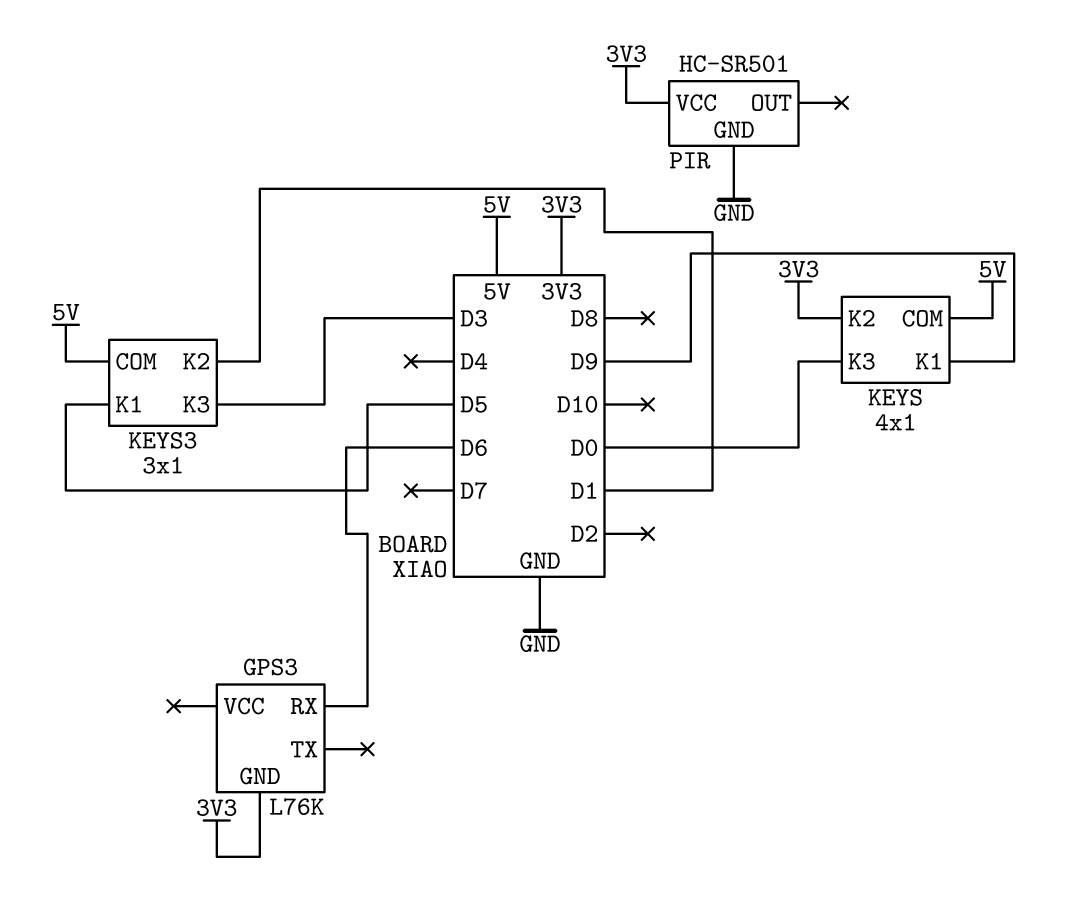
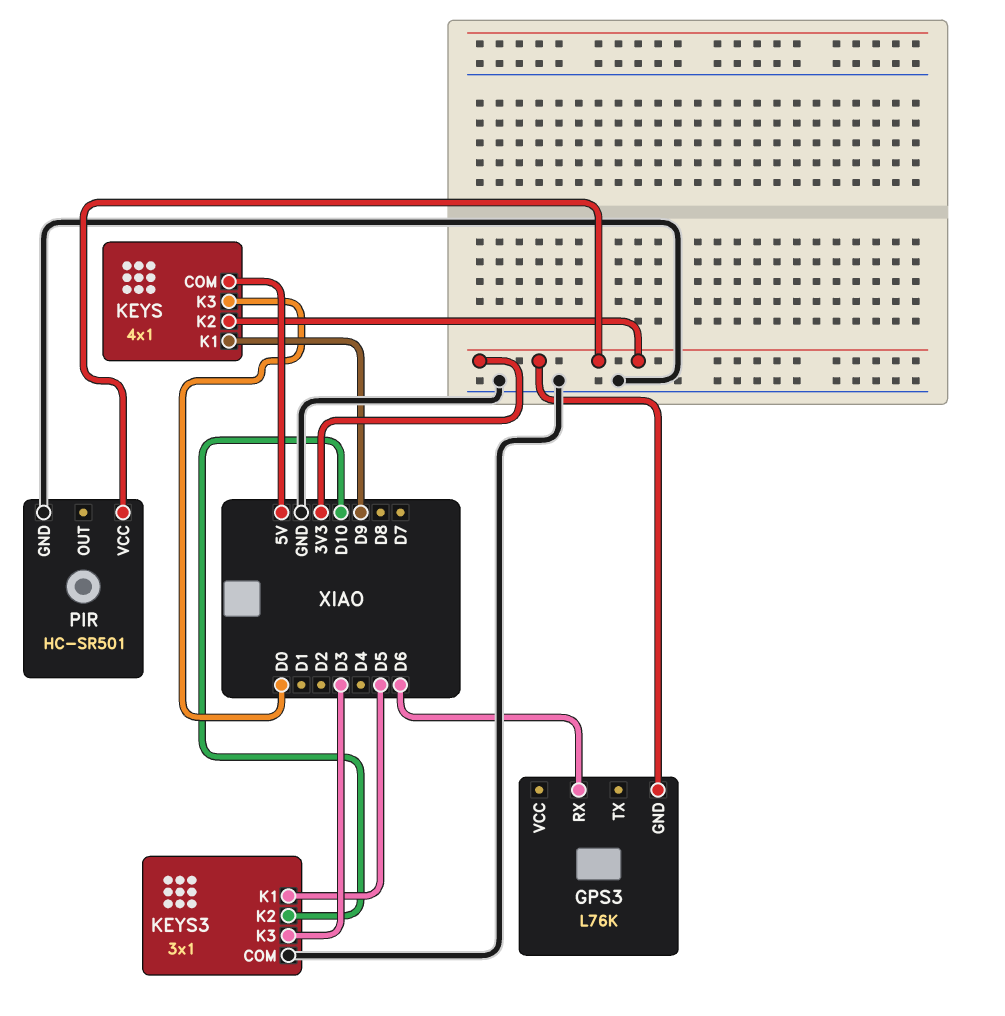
KEYS3 pin COM: 5V -> GND
KEYS3 pin K2: D1 -> D10

